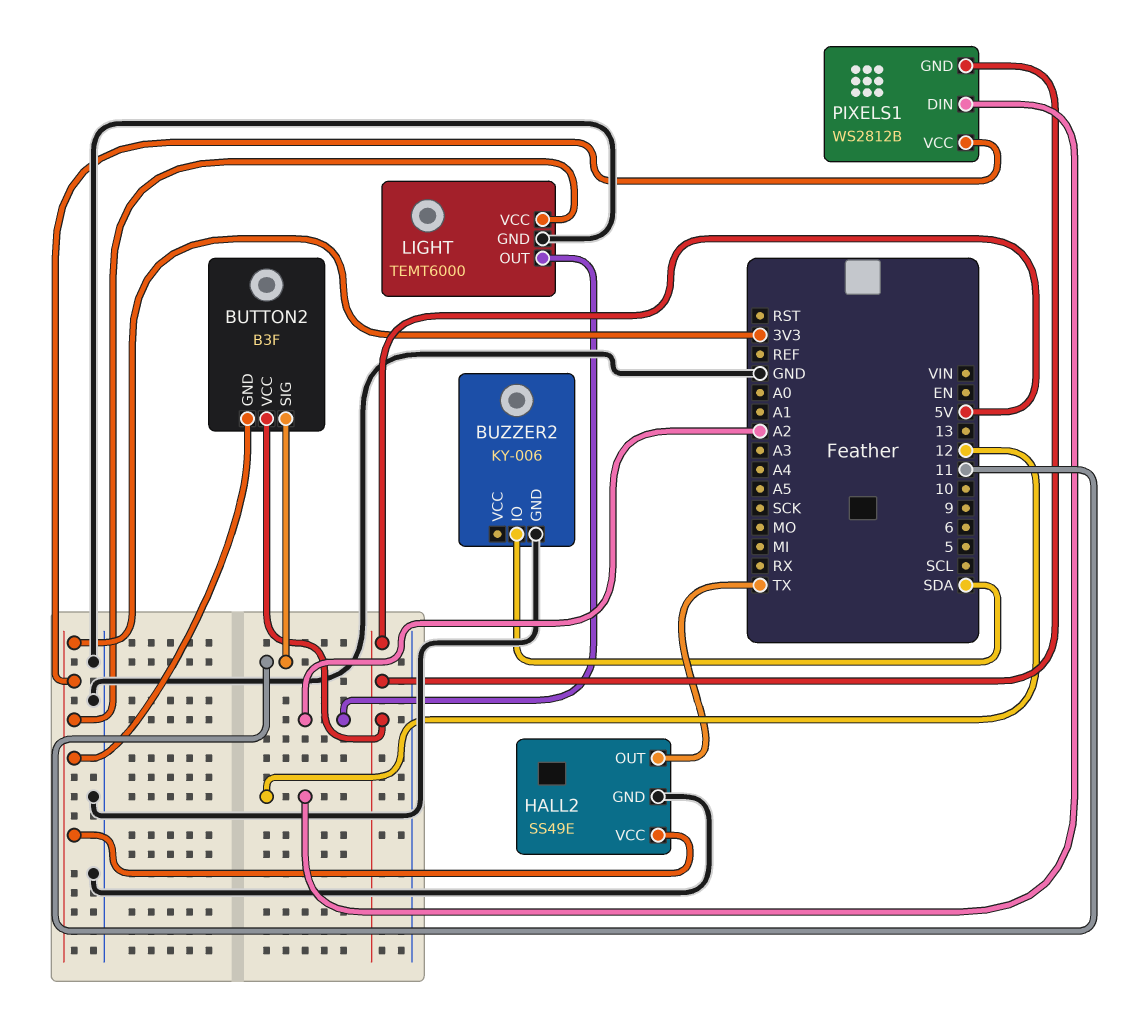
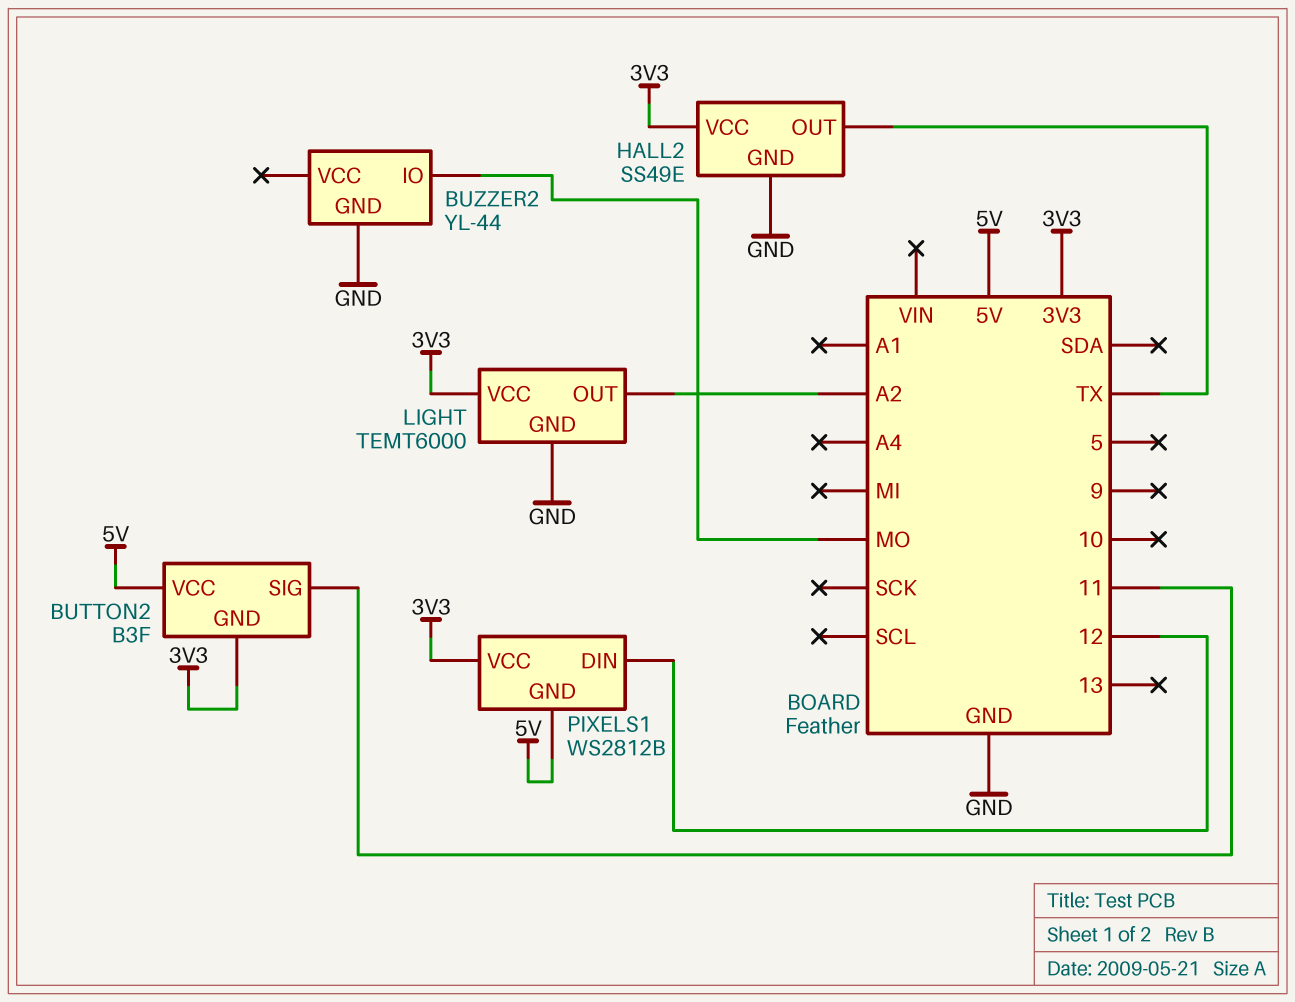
BUZZER2: KY-006 -> YL-44
BUZZER2 pin IO: SDA -> MO

